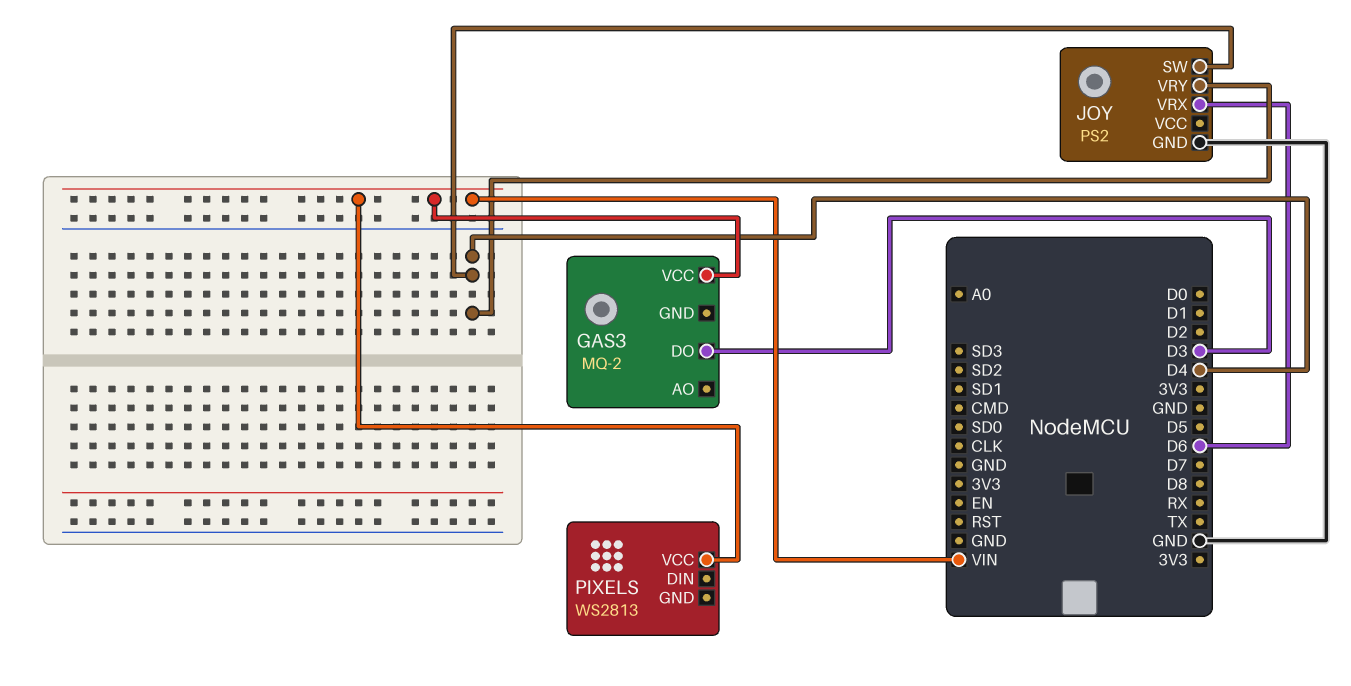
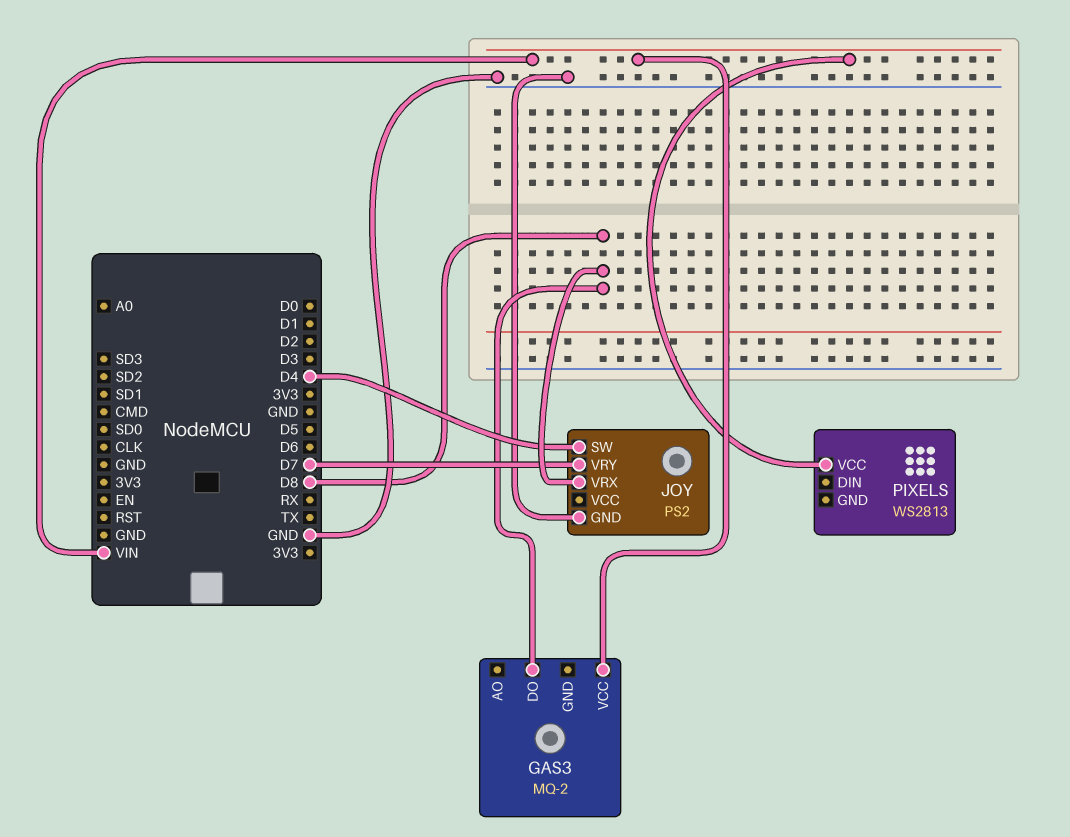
GAS3 pin DO: D3 -> D8
JOY pin VRX: D6 -> D8
JOY pin VRY: D4 -> D7

